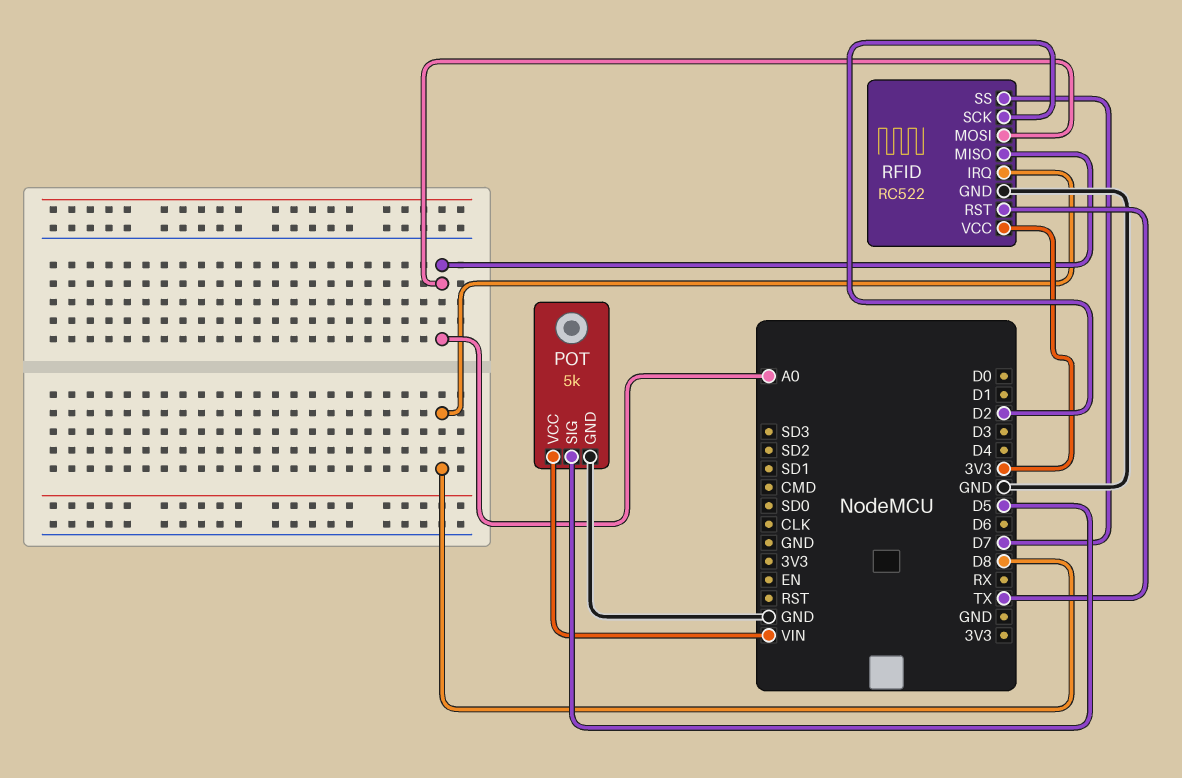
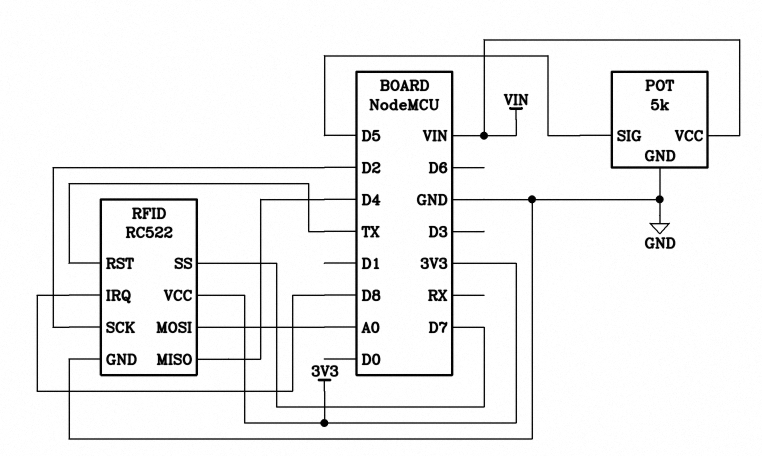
RFID pin MISO: A0 -> D4

